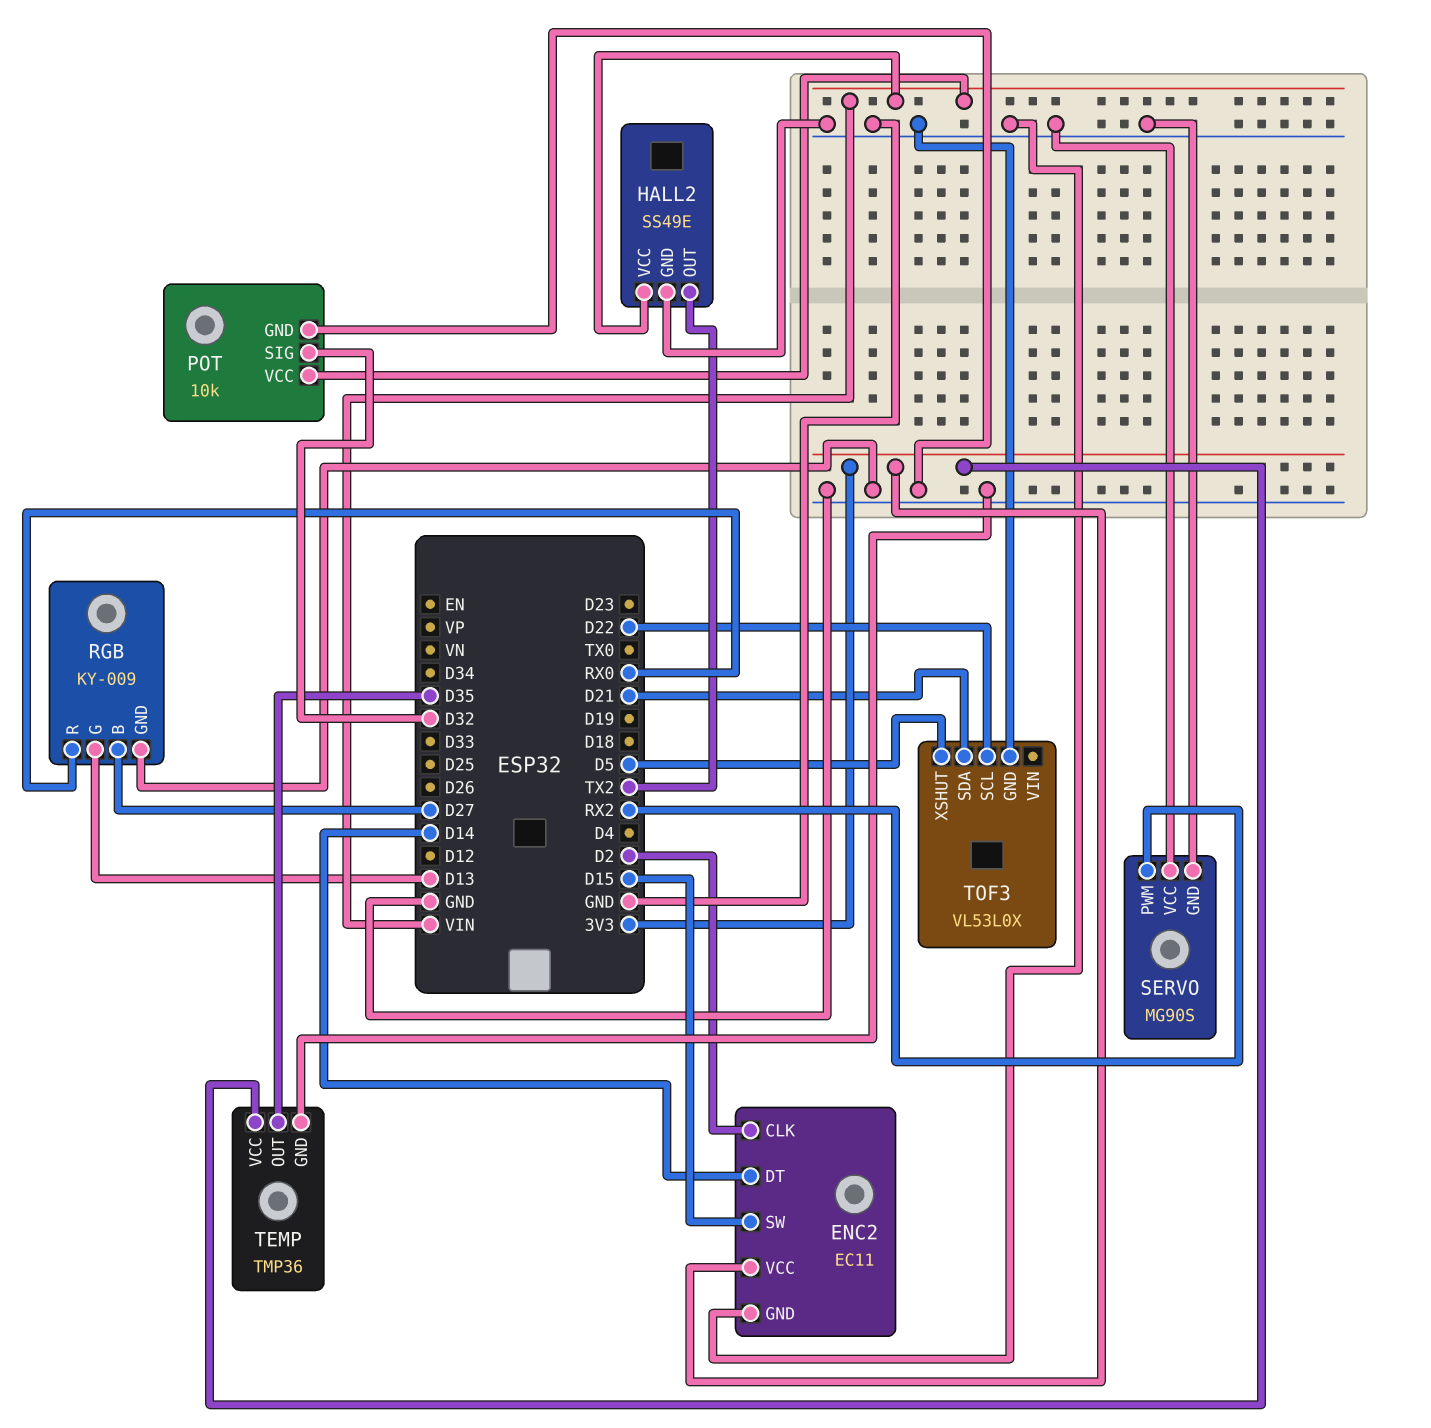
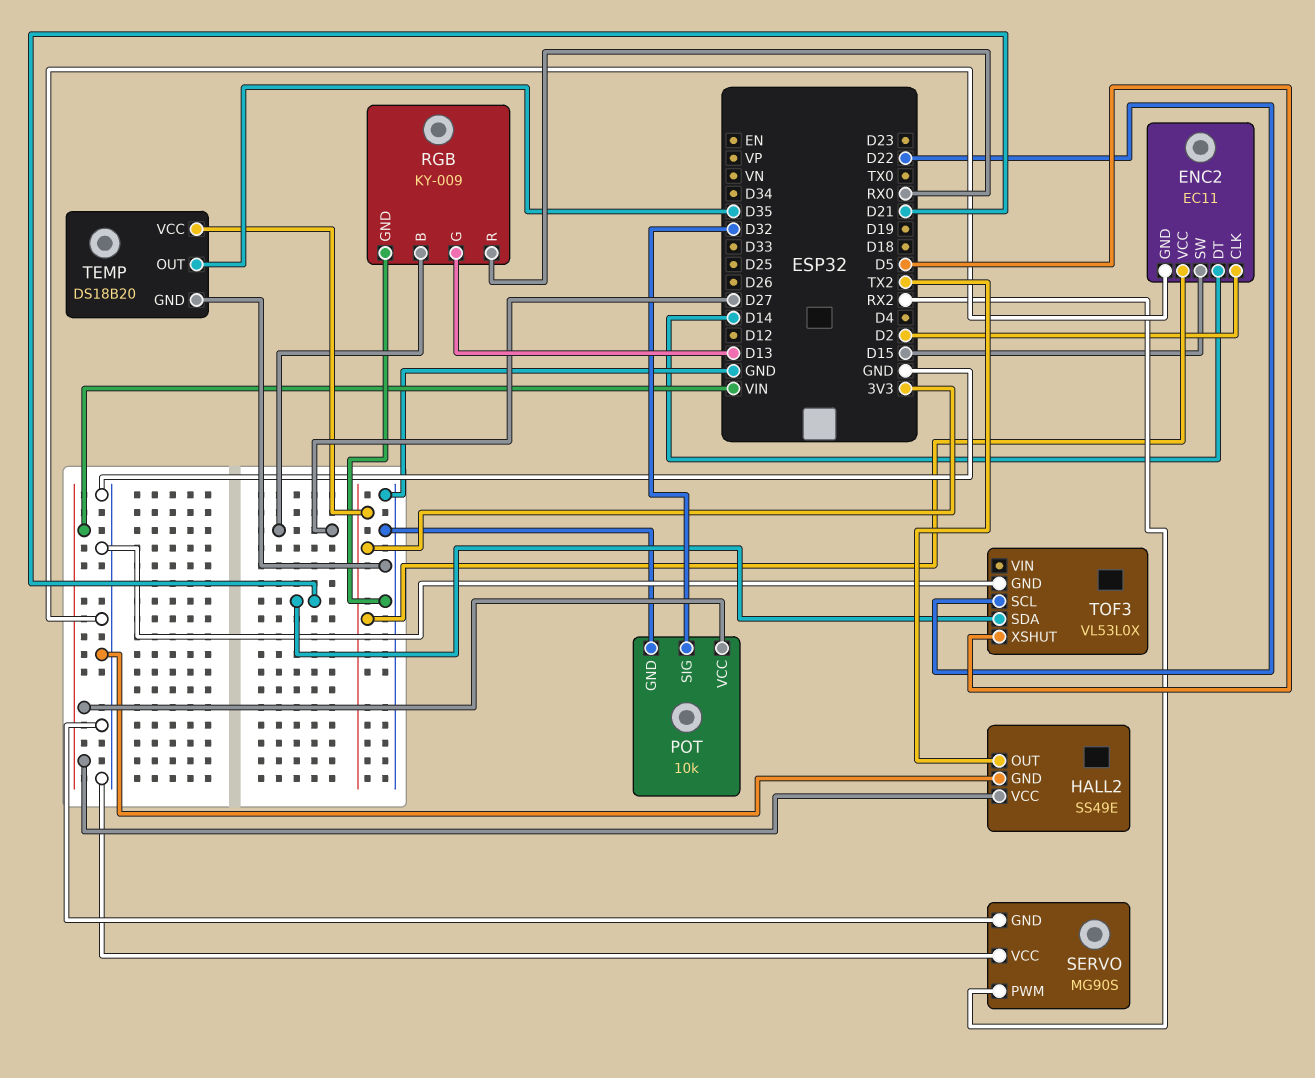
TEMP: TMP36 -> DS18B20

